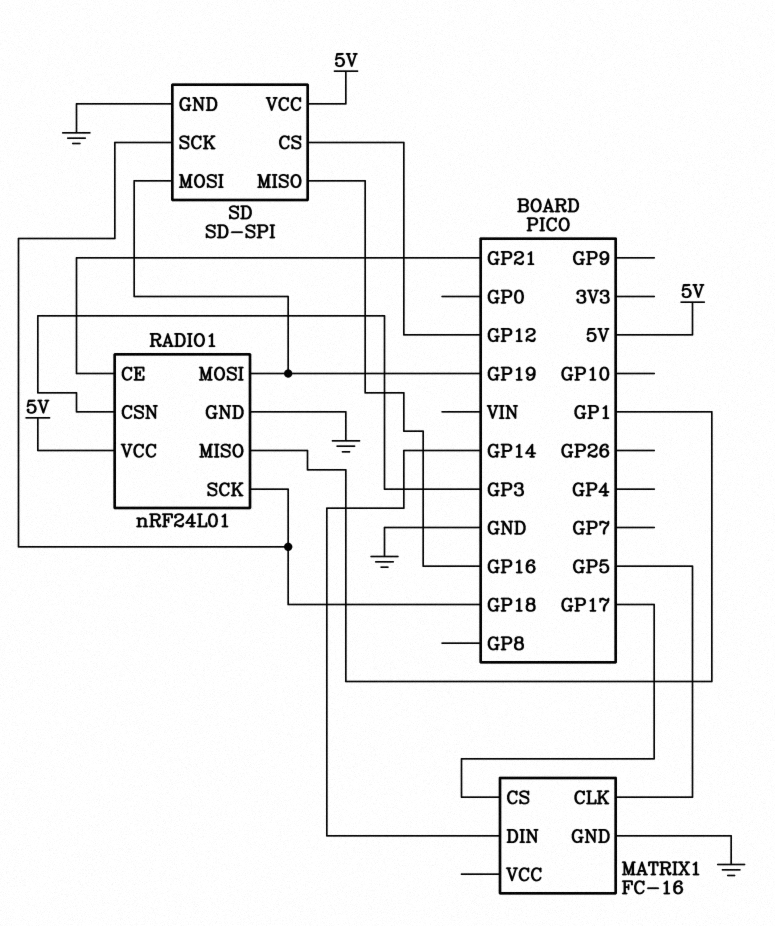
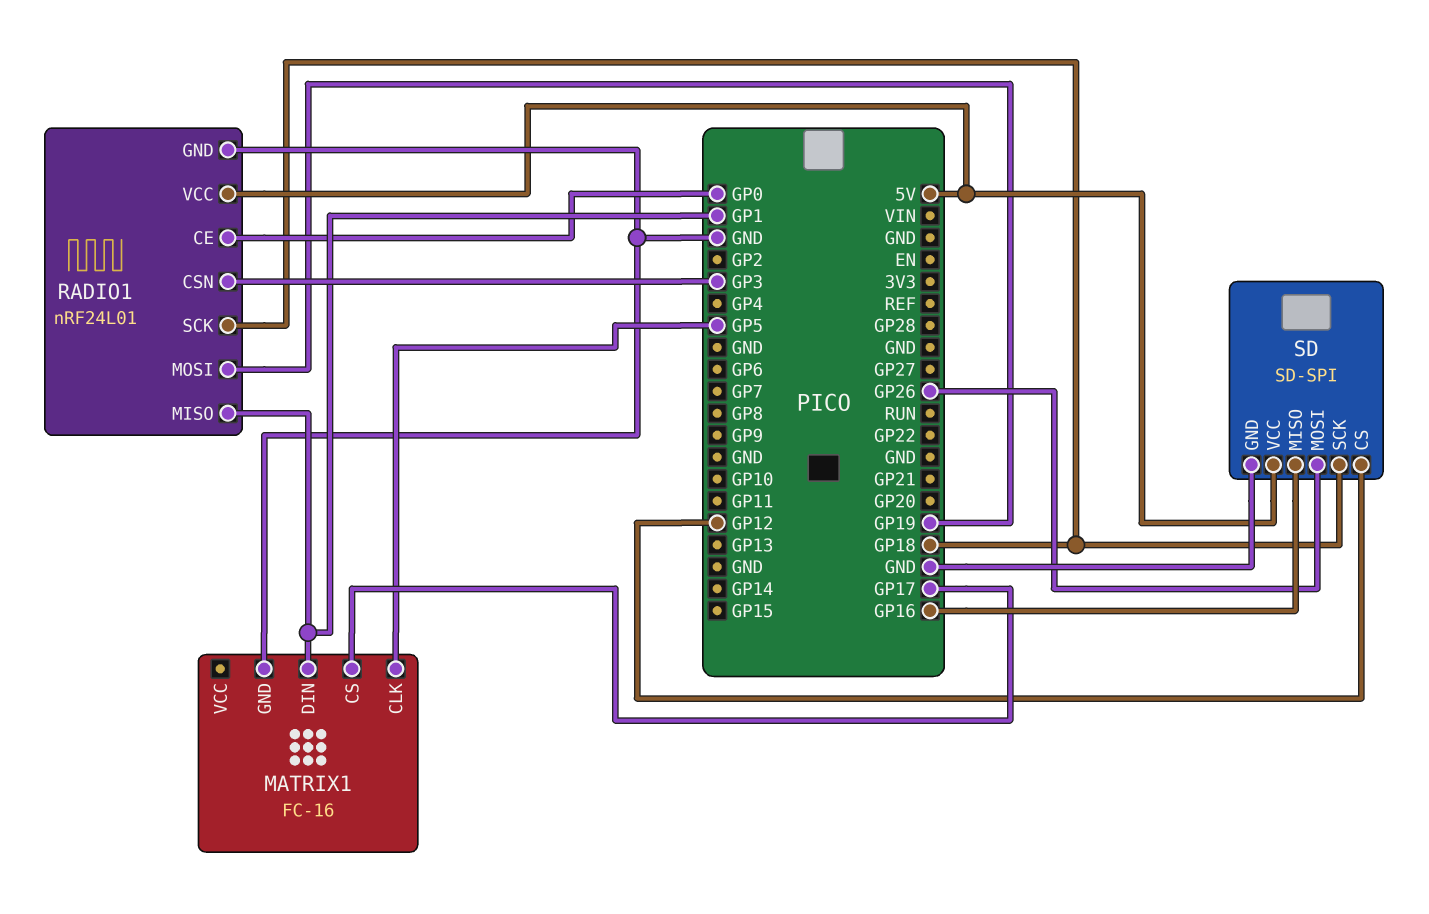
MATRIX1 pin DIN: GP14 -> GP1
RADIO1 pin CE: GP21 -> GP0
SD pin MOSI: GP19 -> GP26

